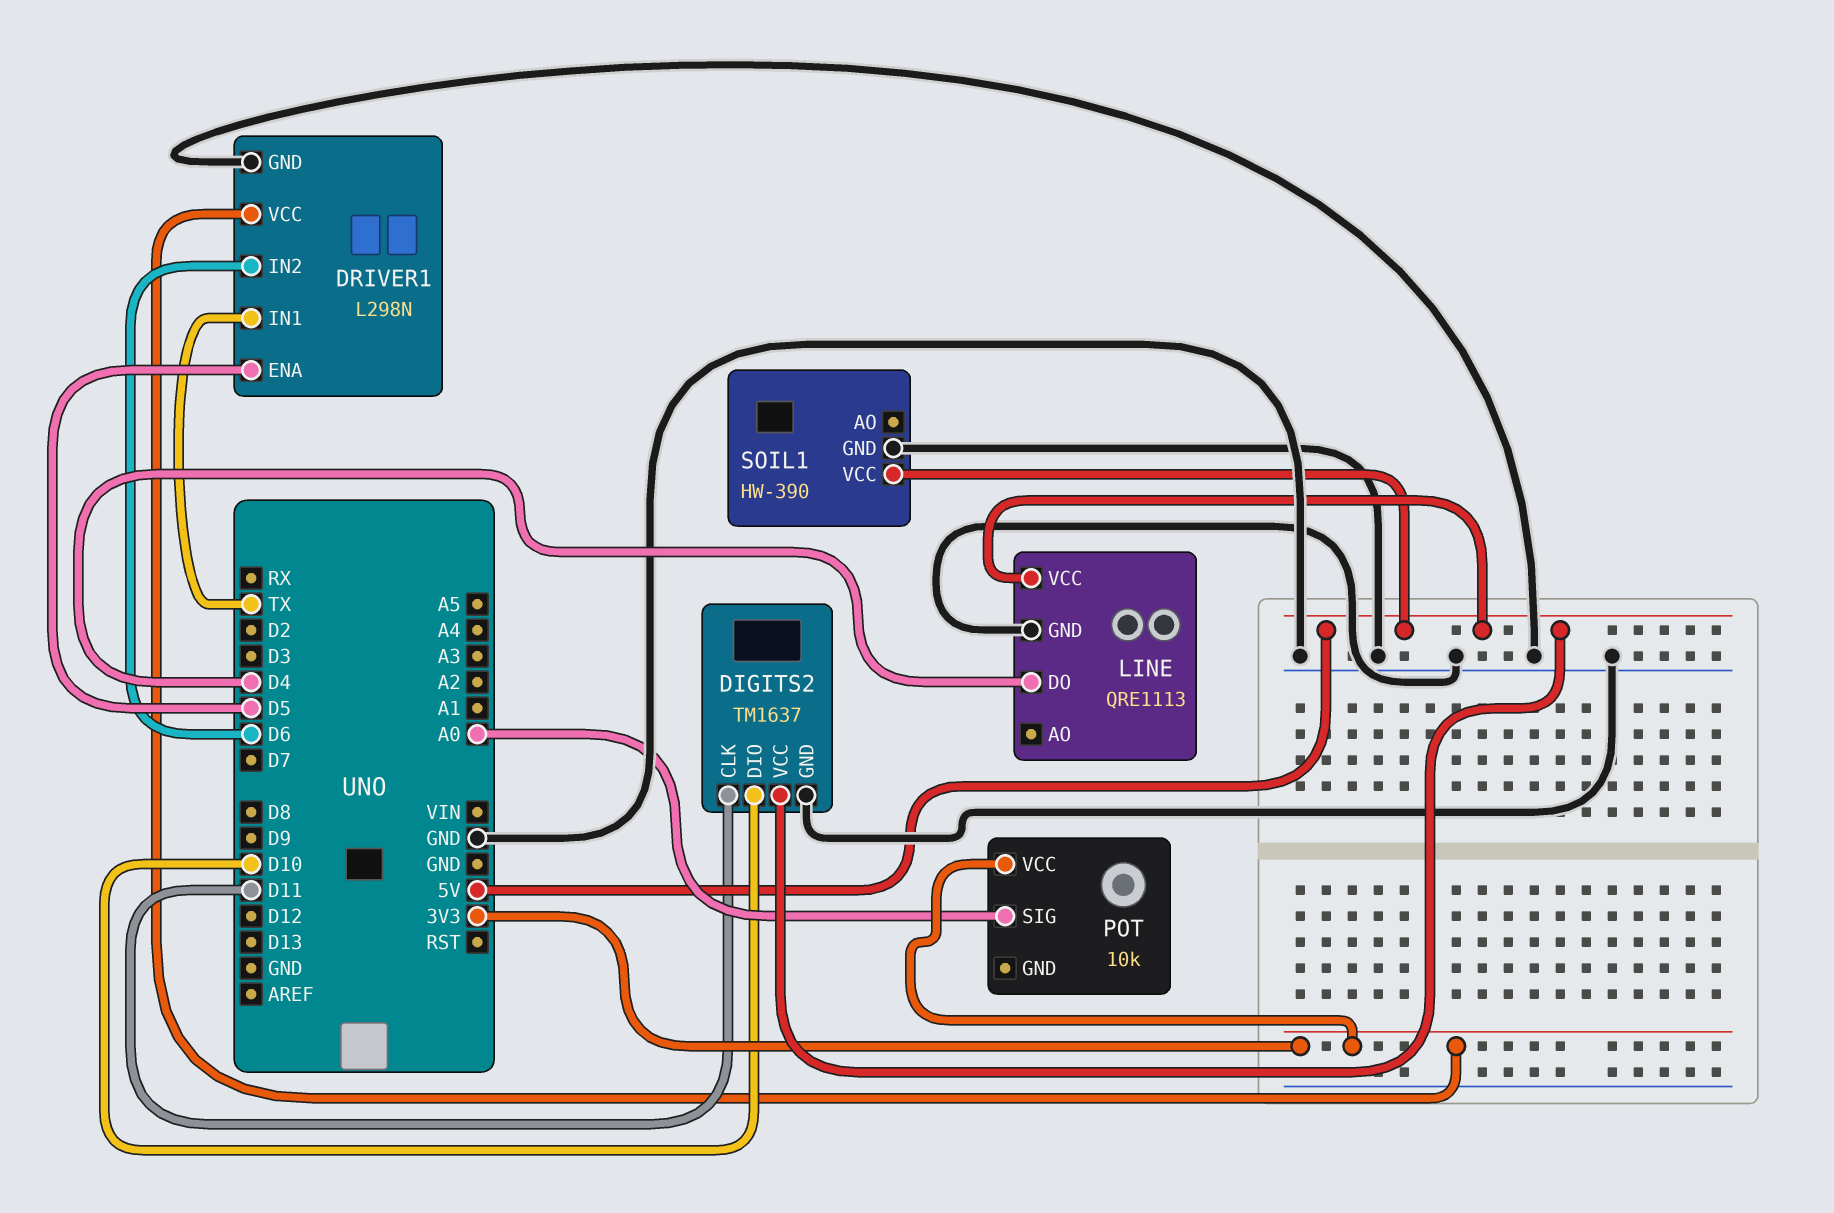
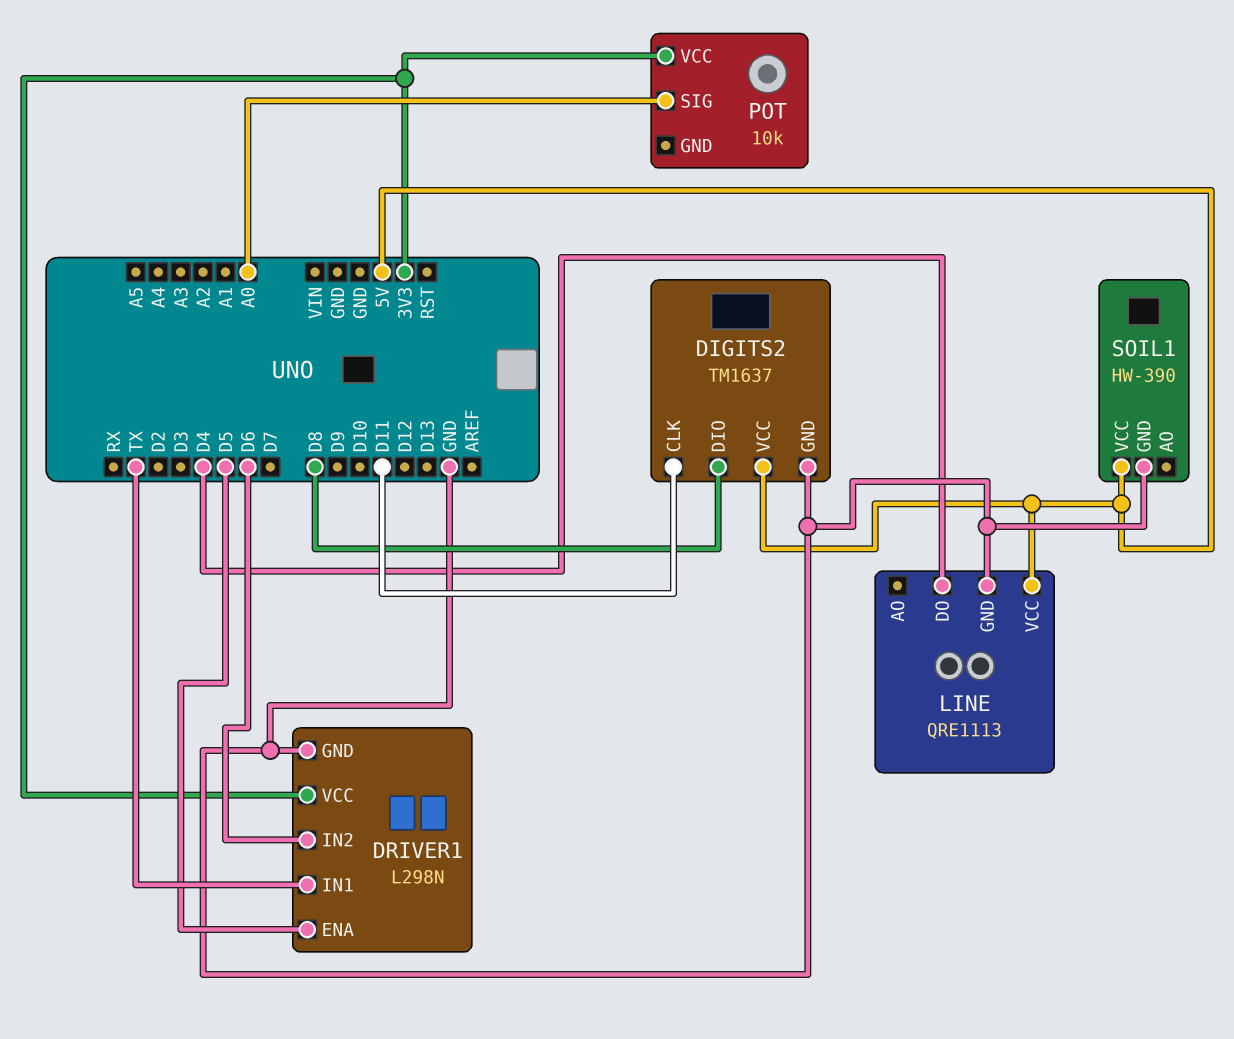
DIGITS2 pin DIO: D10 -> D8

